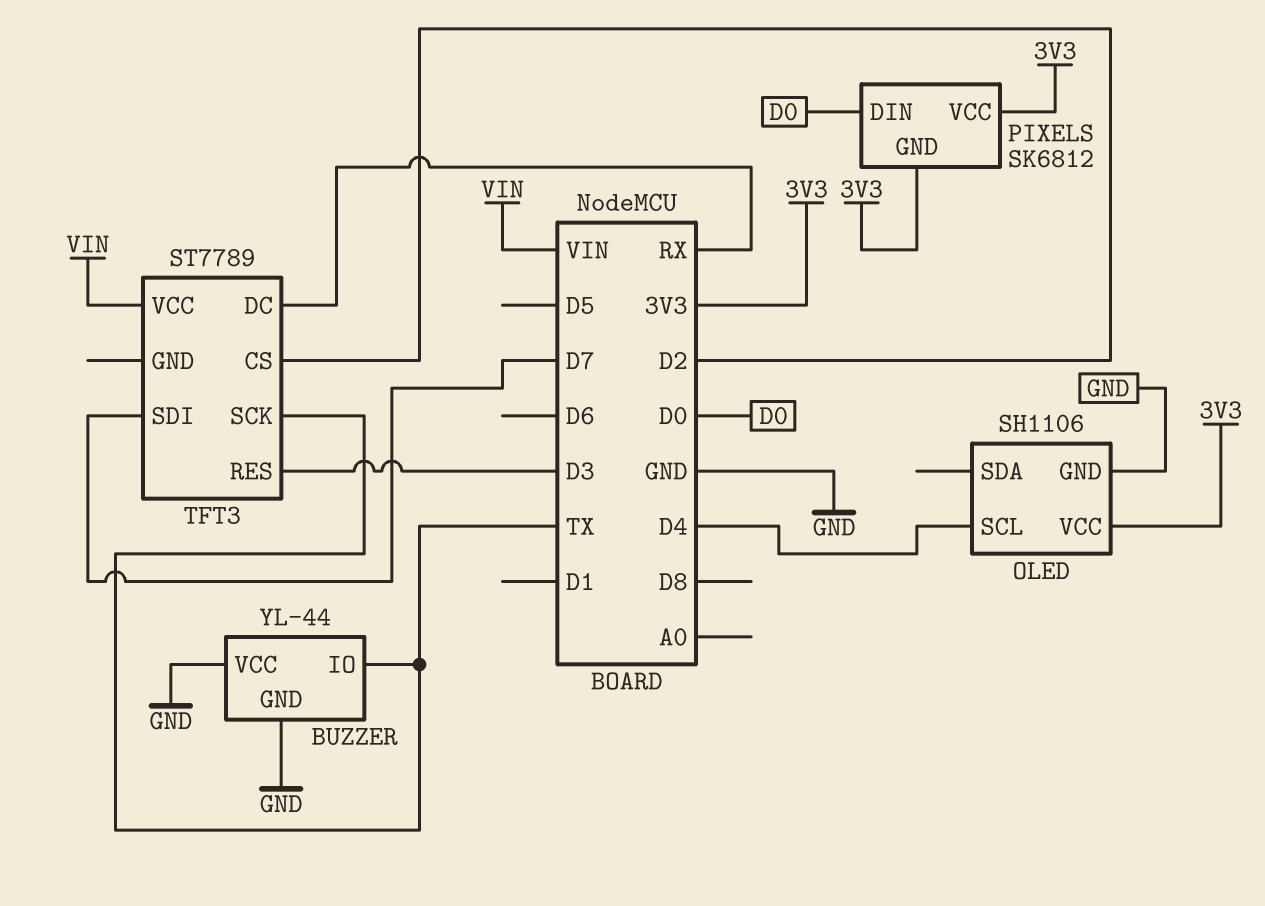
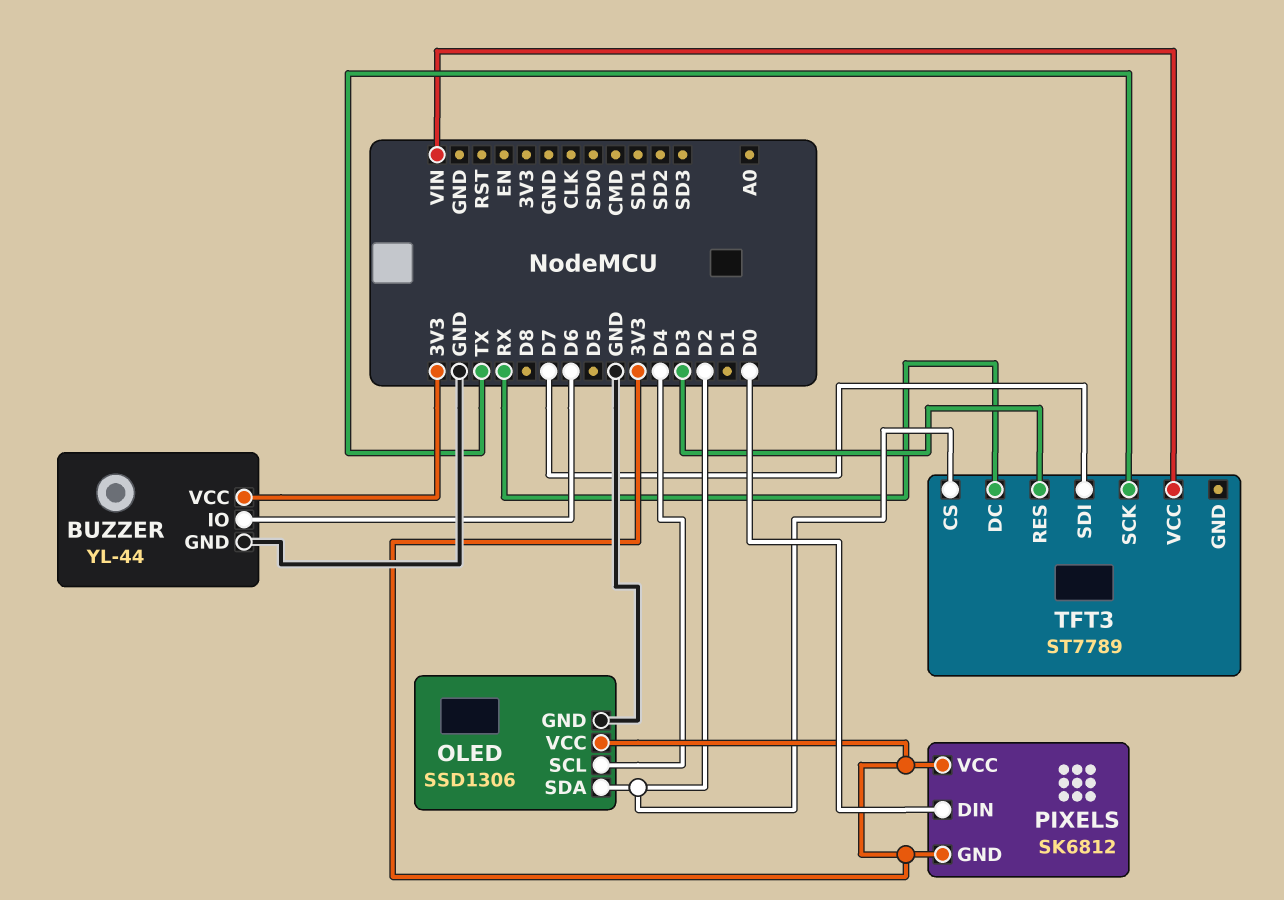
BUZZER pin IO: TX -> D6
BUZZER pin VCC: GND -> 3V3
OLED: SH1106 -> SSD1306
OLED pin SDA: none -> D2

